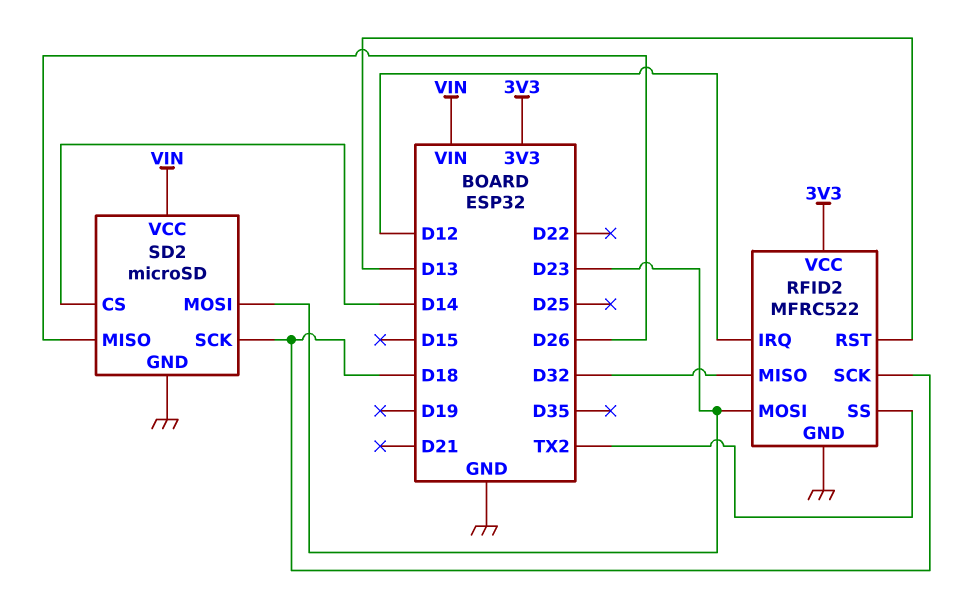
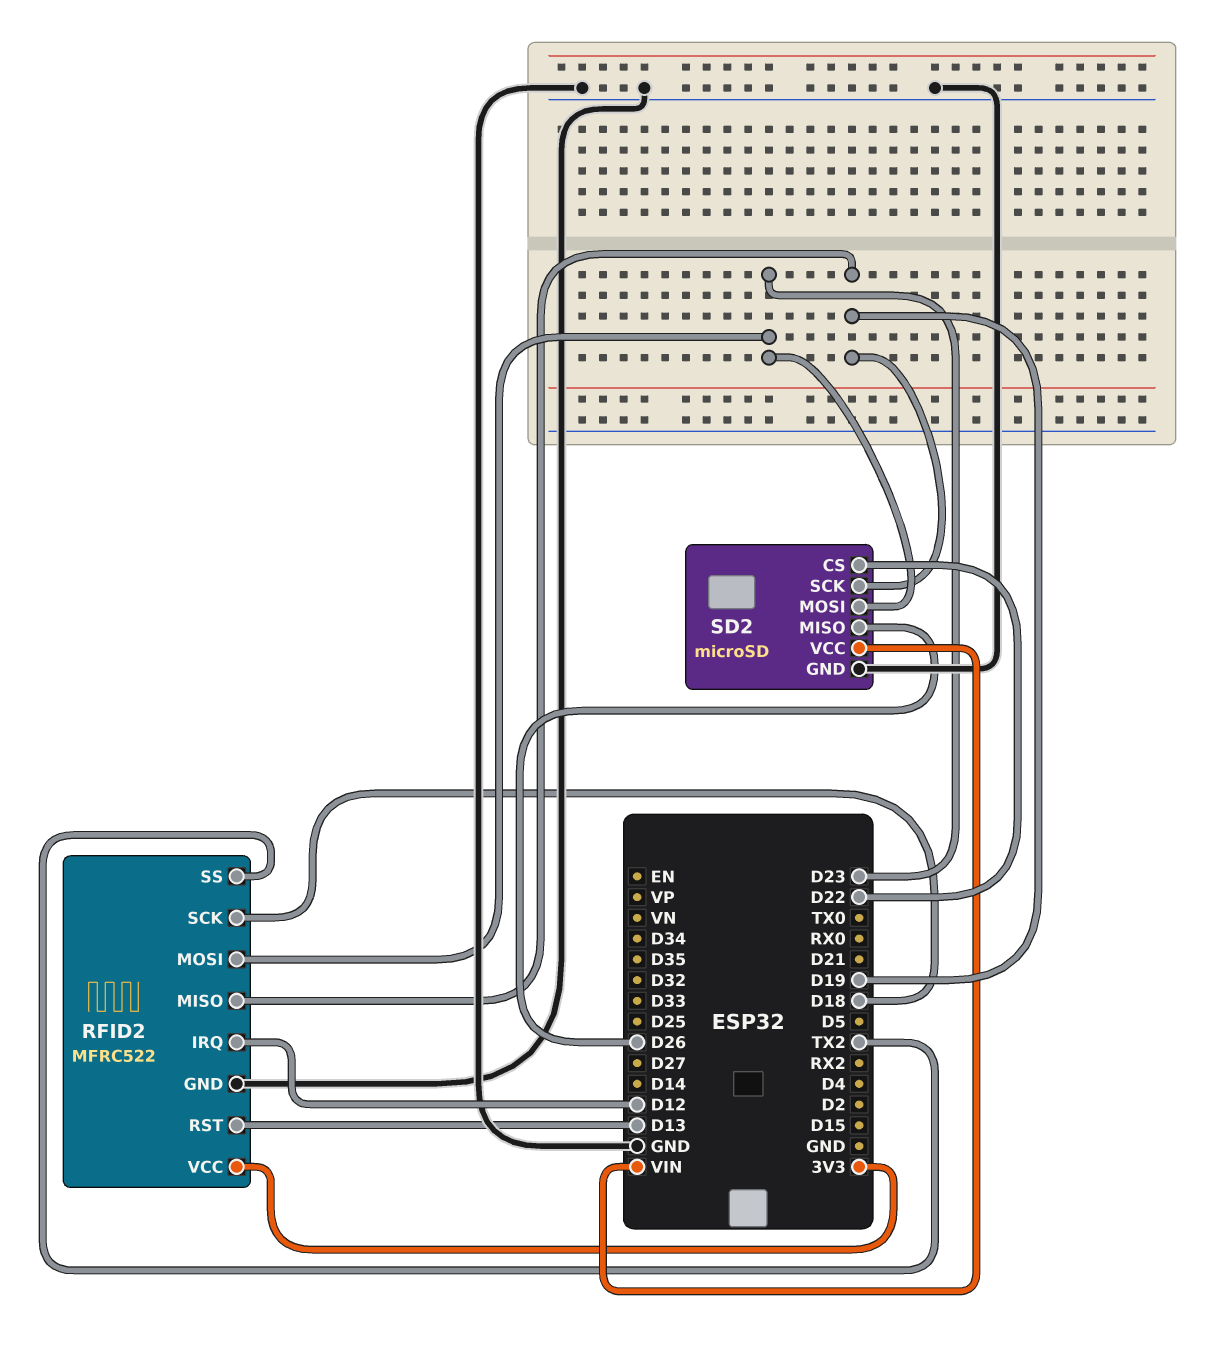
RFID2 pin MISO: D32 -> D19
SD2 pin CS: D14 -> D22
SD2 pin SCK: D18 -> D19

